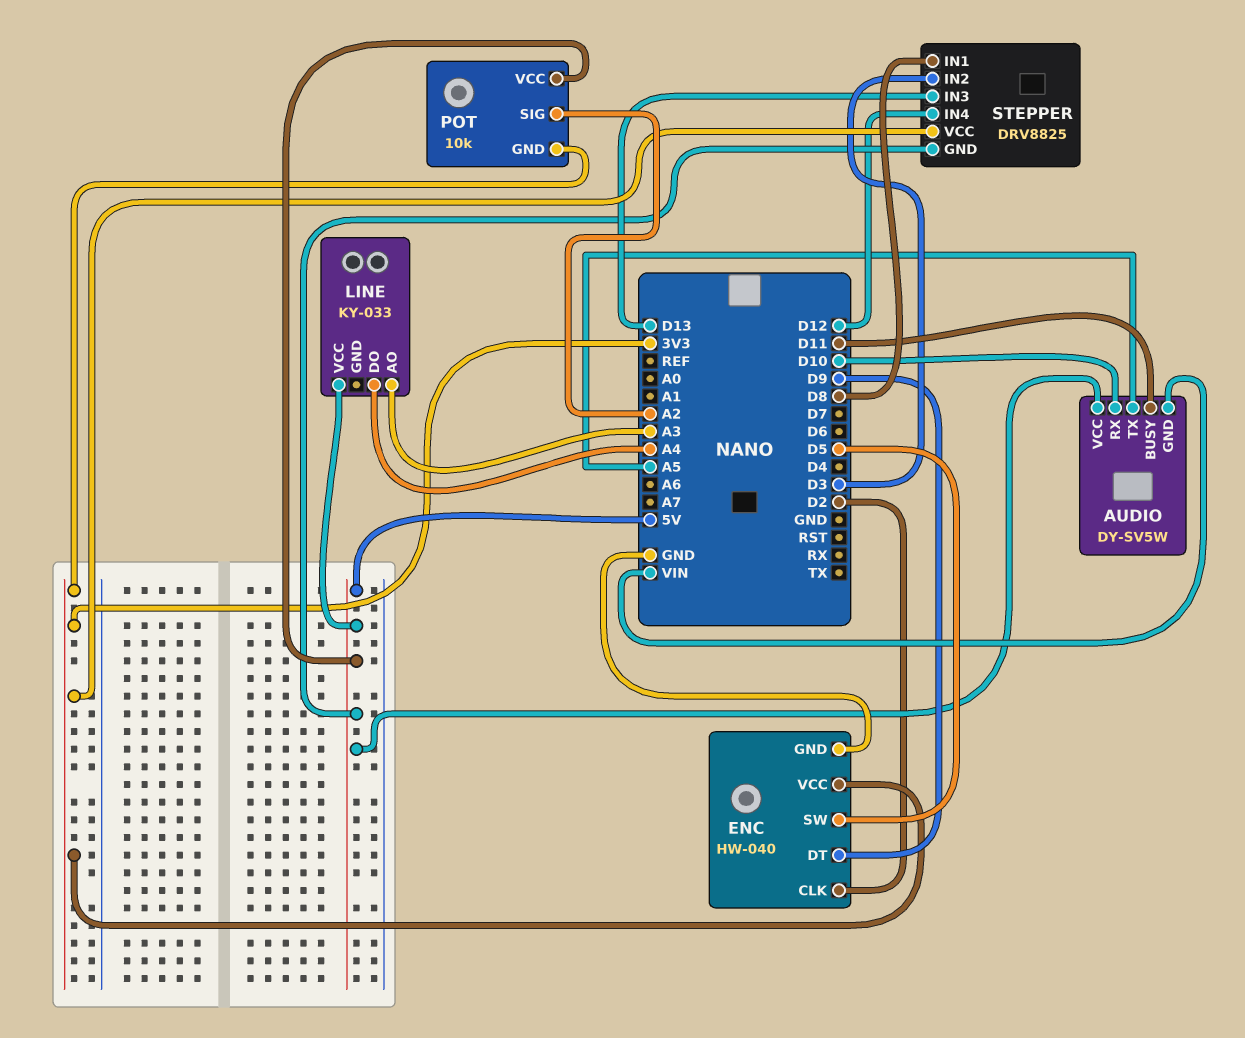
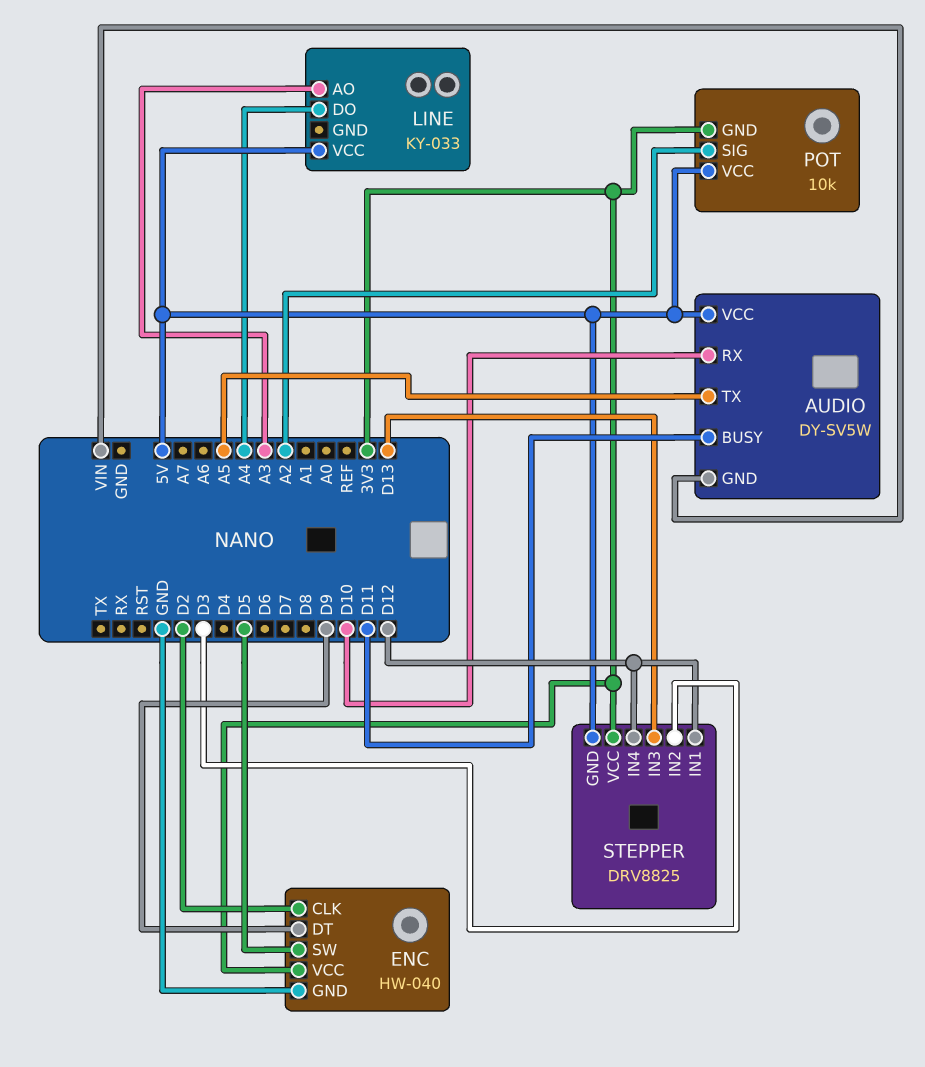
STEPPER pin IN1: D8 -> D12

